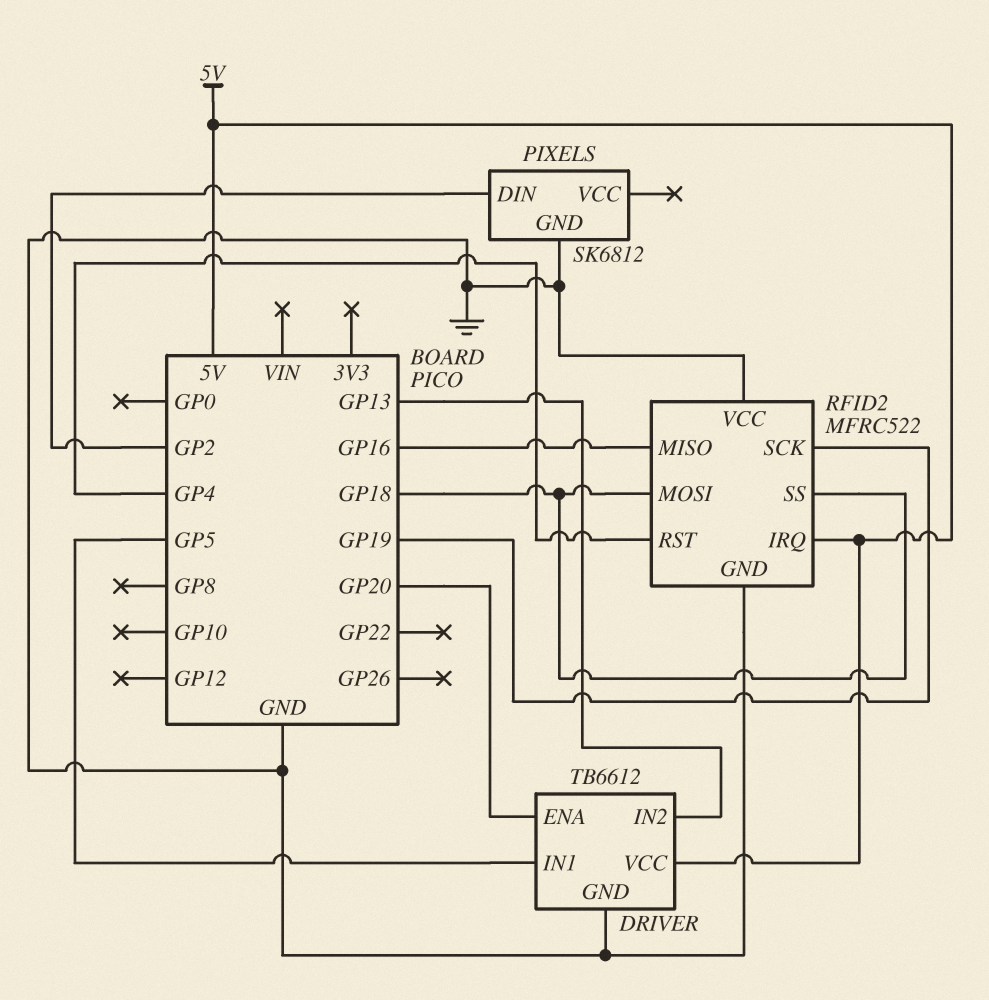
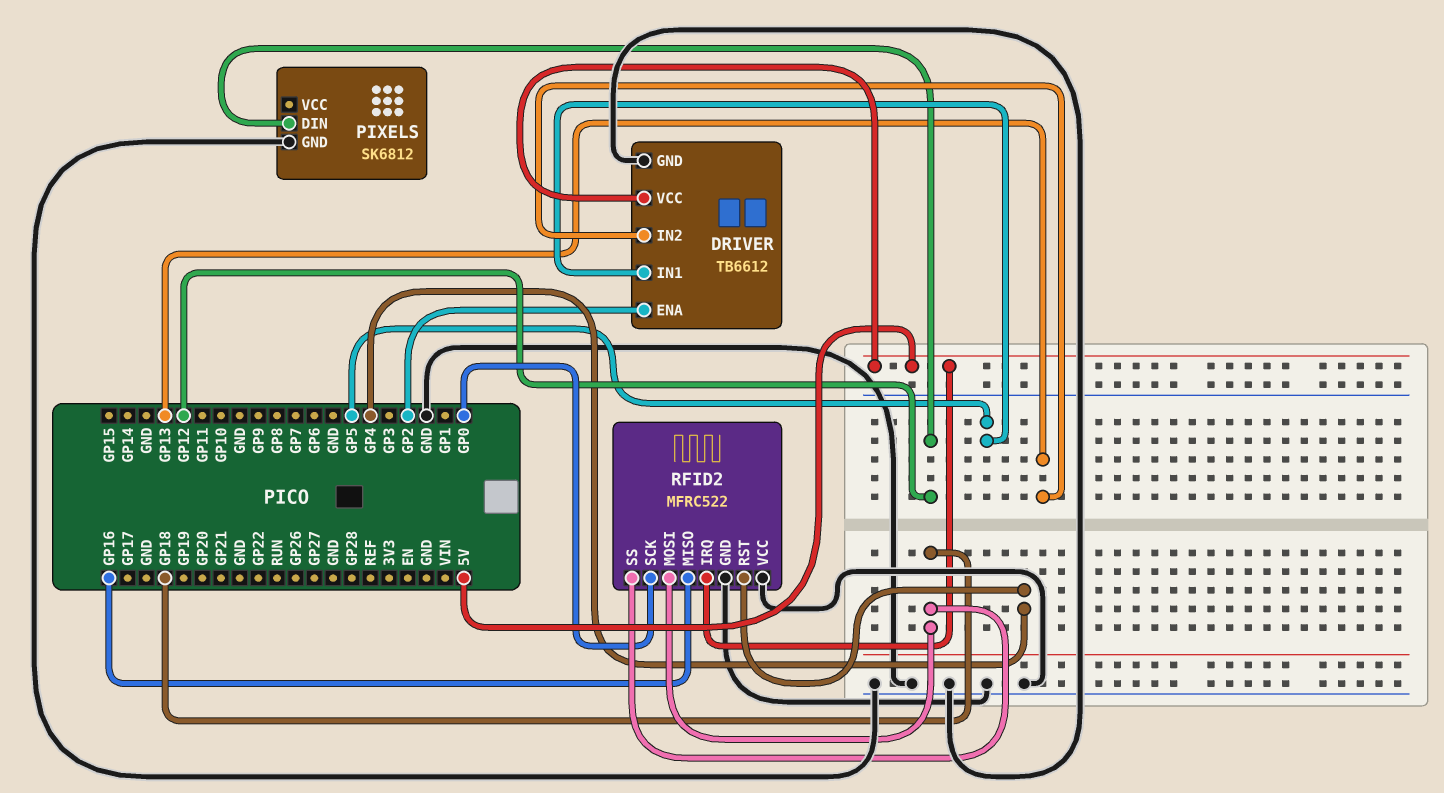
DRIVER pin ENA: GP20 -> GP2
PIXELS pin DIN: GP2 -> GP12
RFID2 pin SCK: GP19 -> GP0

